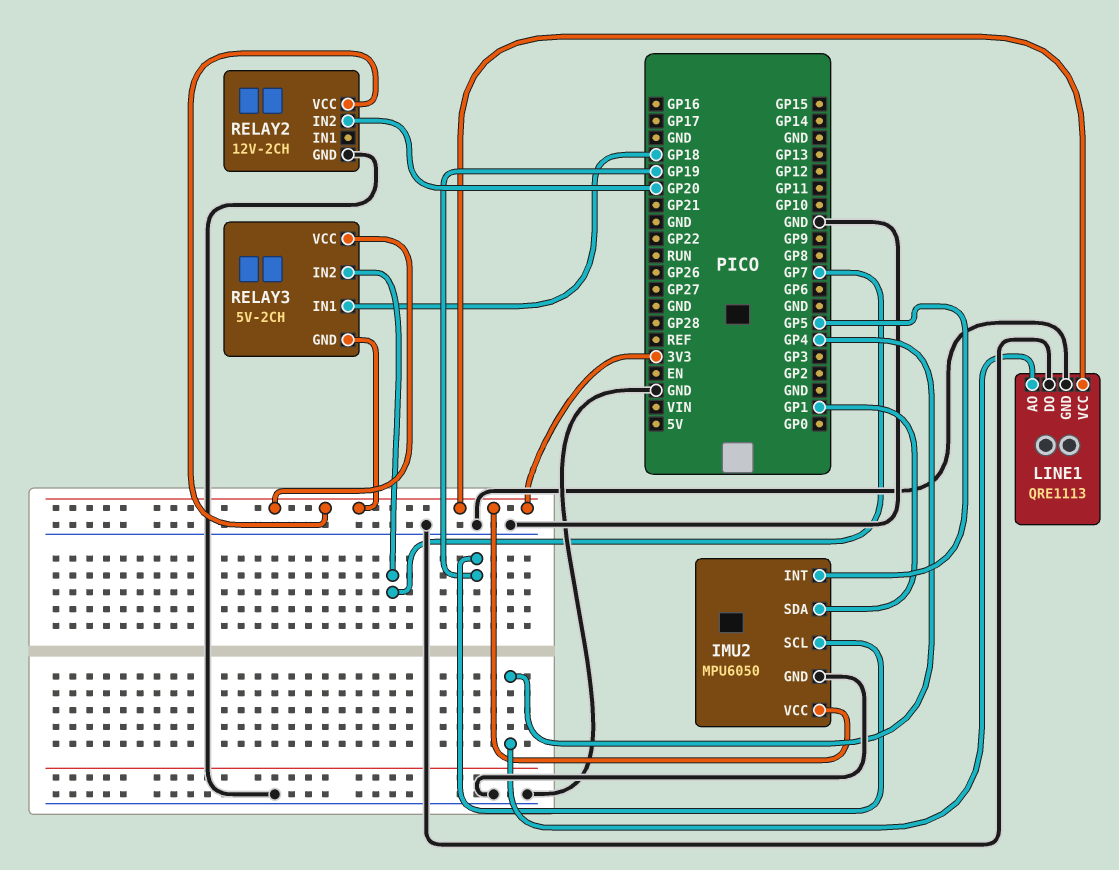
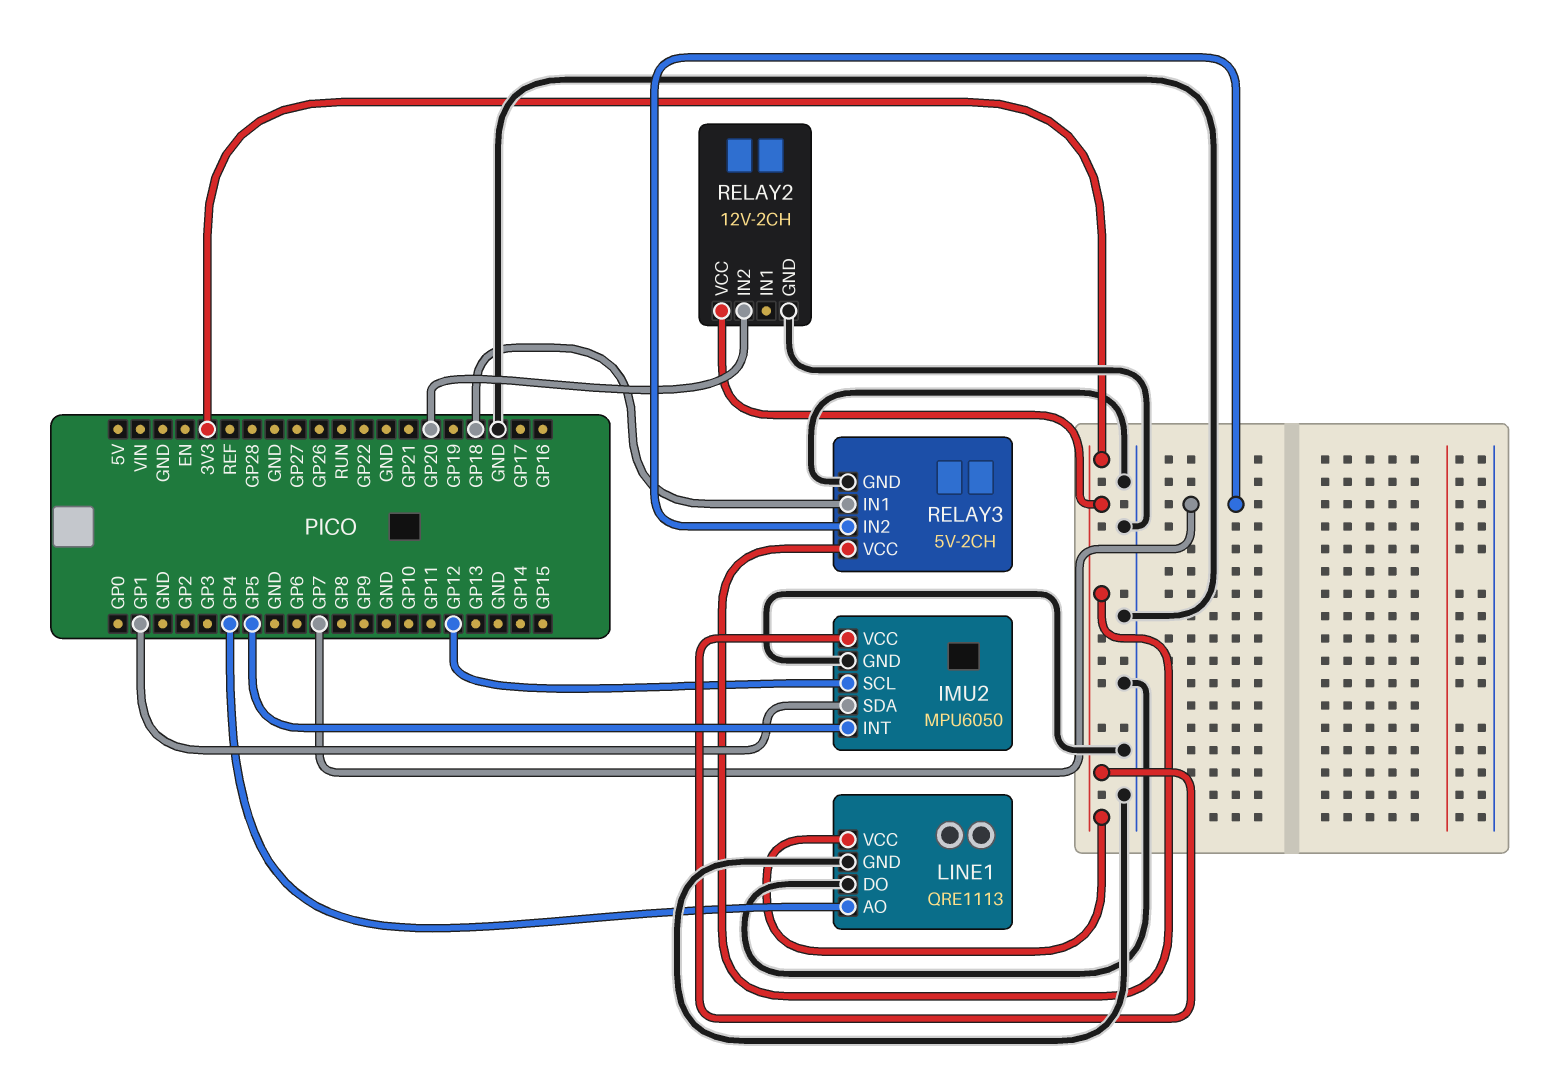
IMU2 pin SCL: GP19 -> GP12
RELAY3 pin GND: 3V3 -> GND

